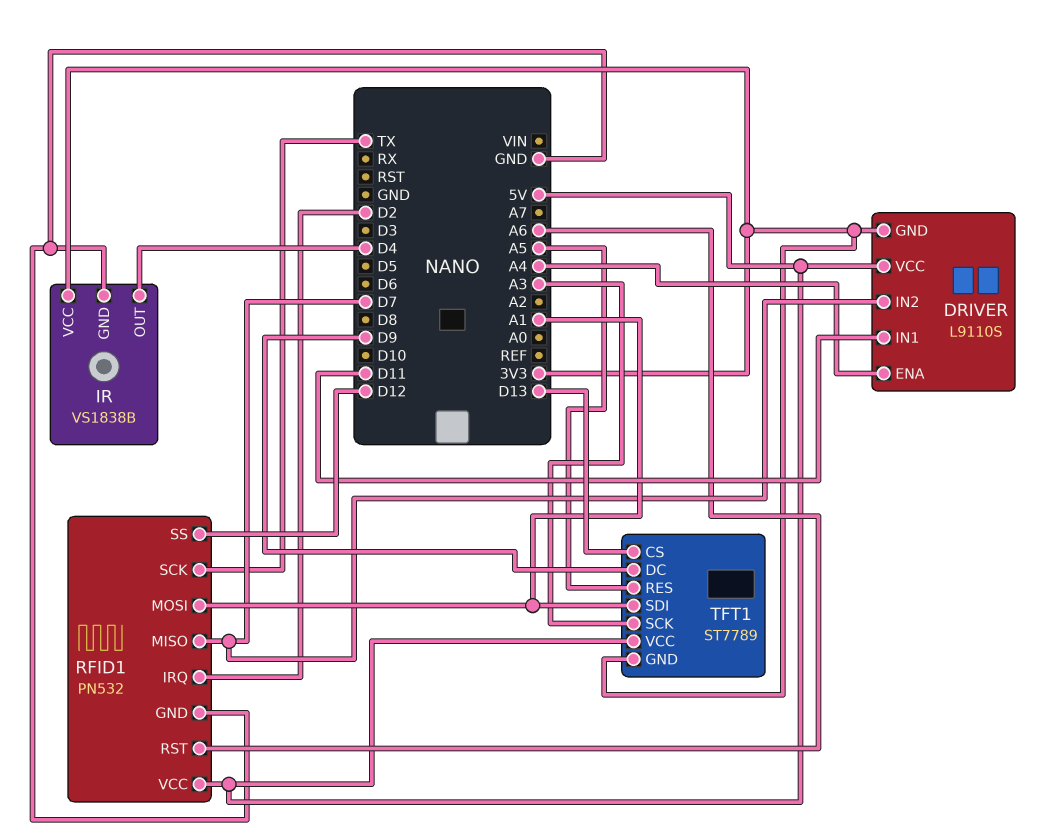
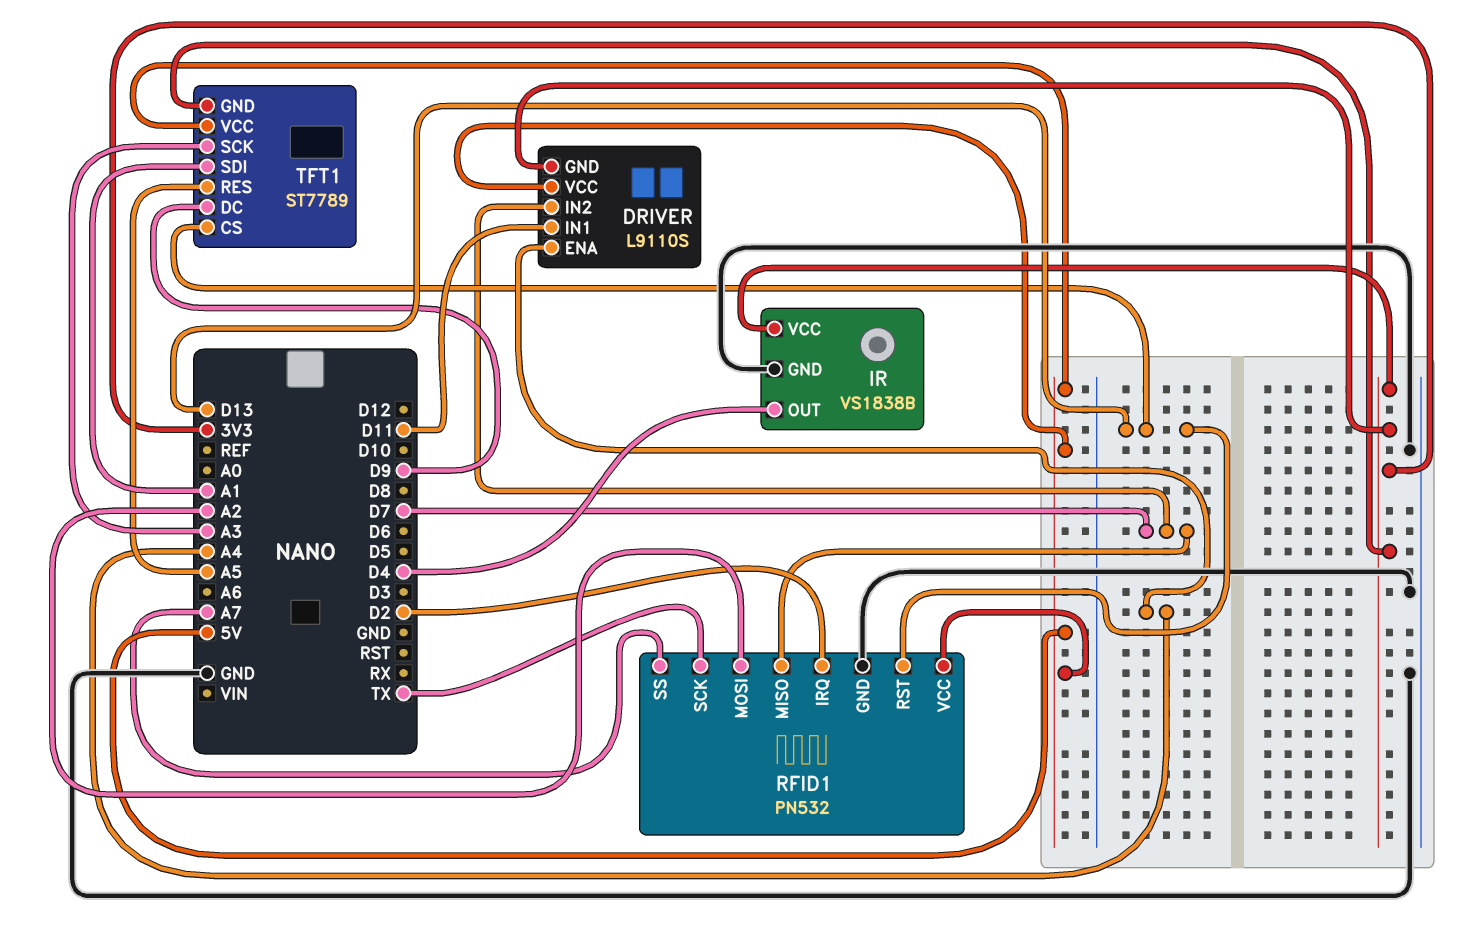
RFID1 pin MOSI: A1 -> A2
RFID1 pin RST: A6 -> D13
RFID1 pin SS: D12 -> A7

